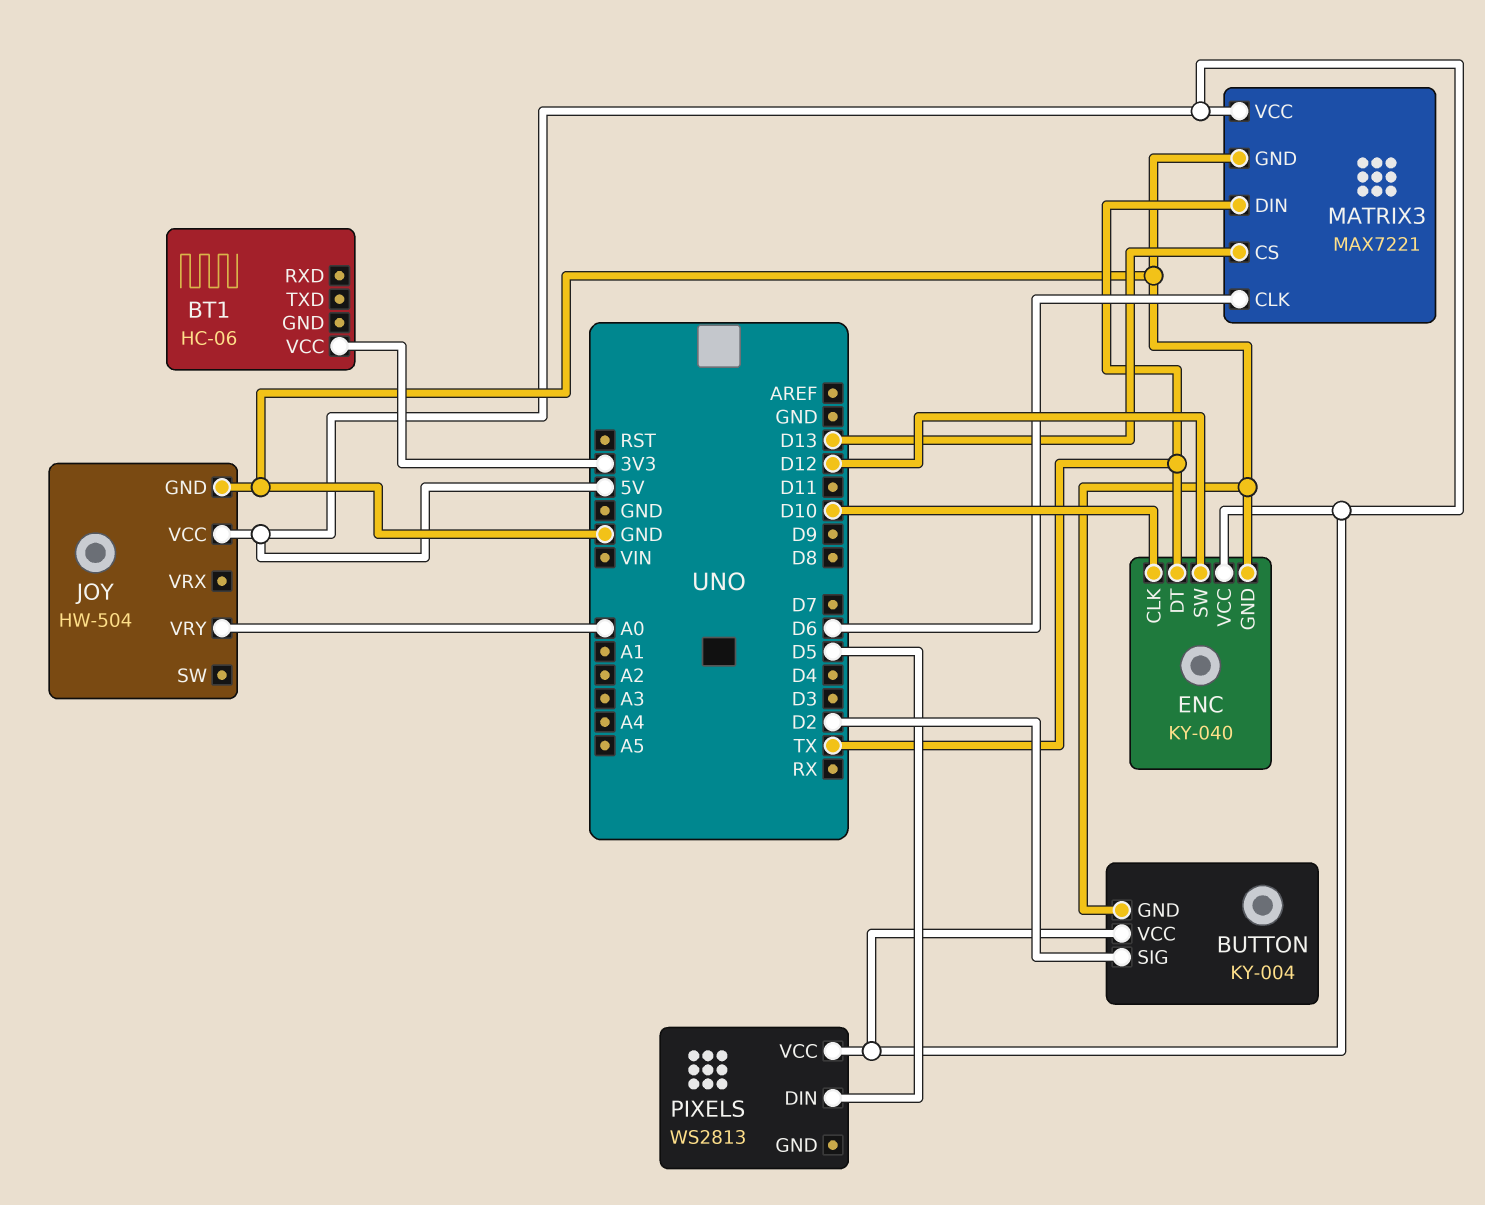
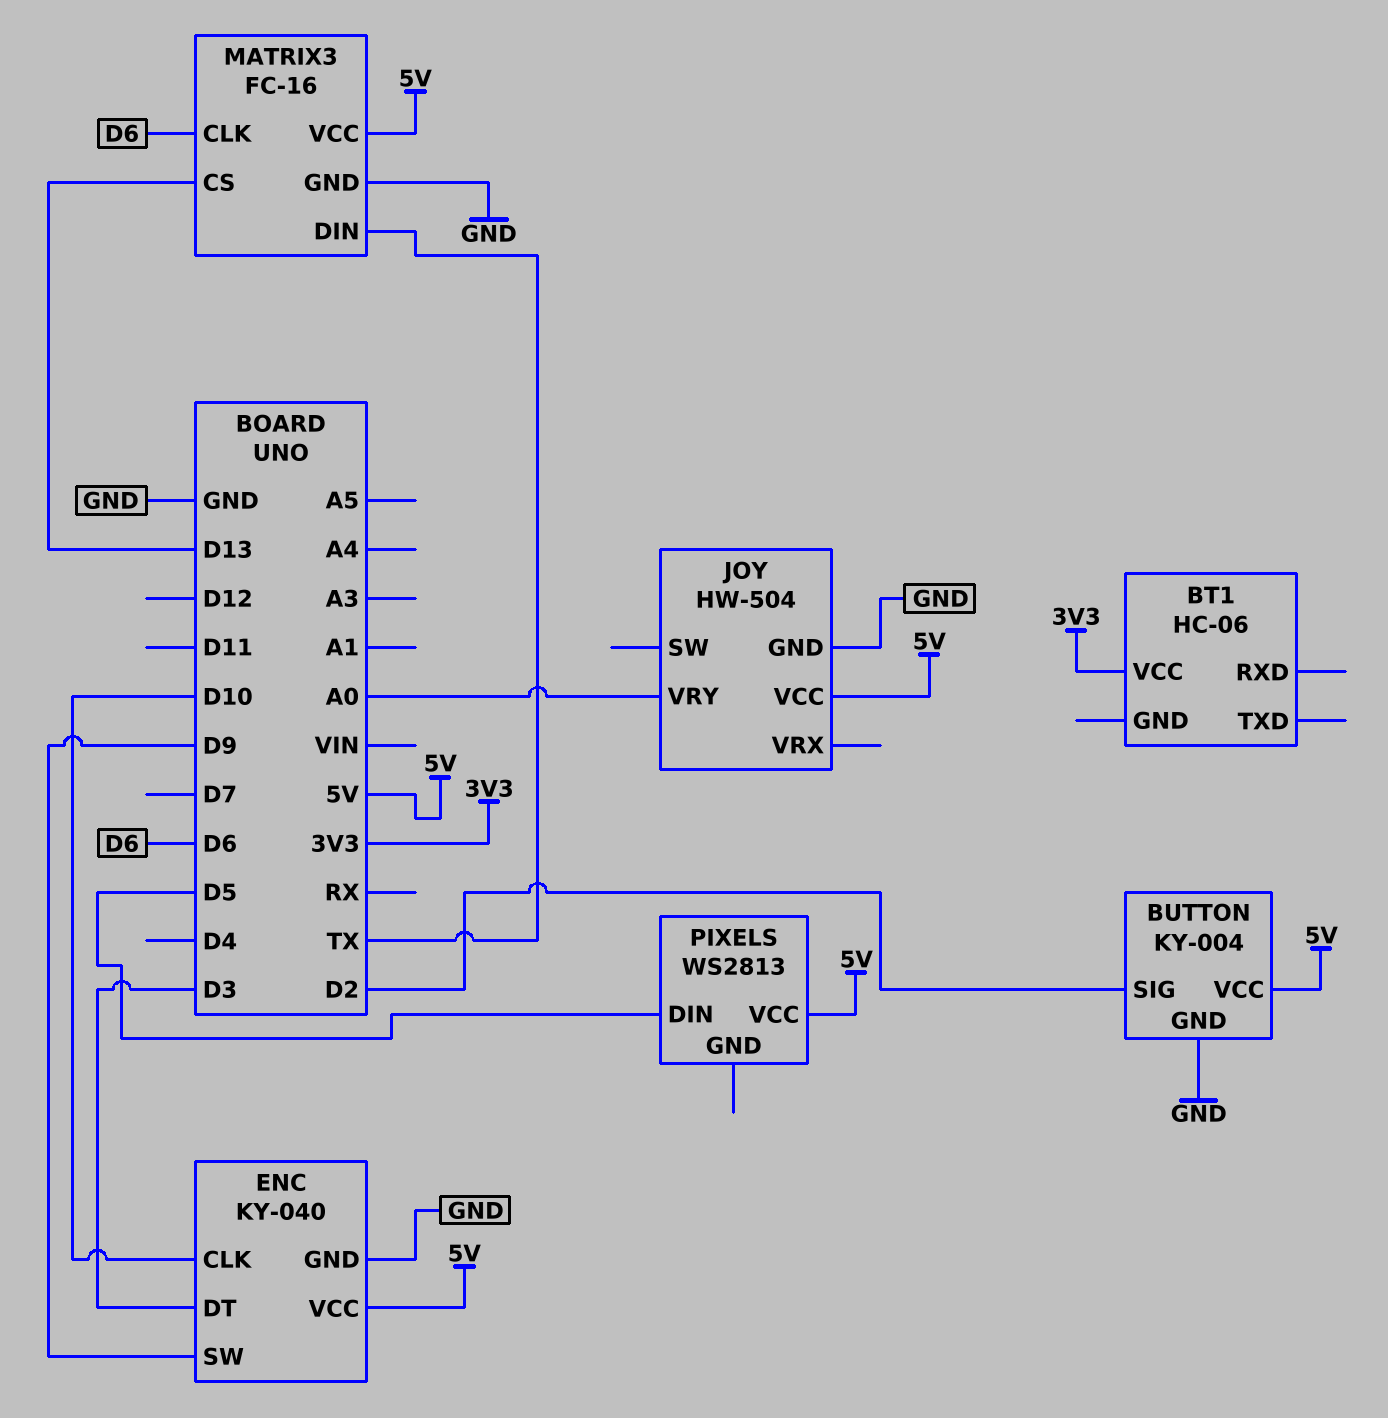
ENC pin DT: TX -> D3
ENC pin SW: D12 -> D9
MATRIX3: MAX7221 -> FC-16

